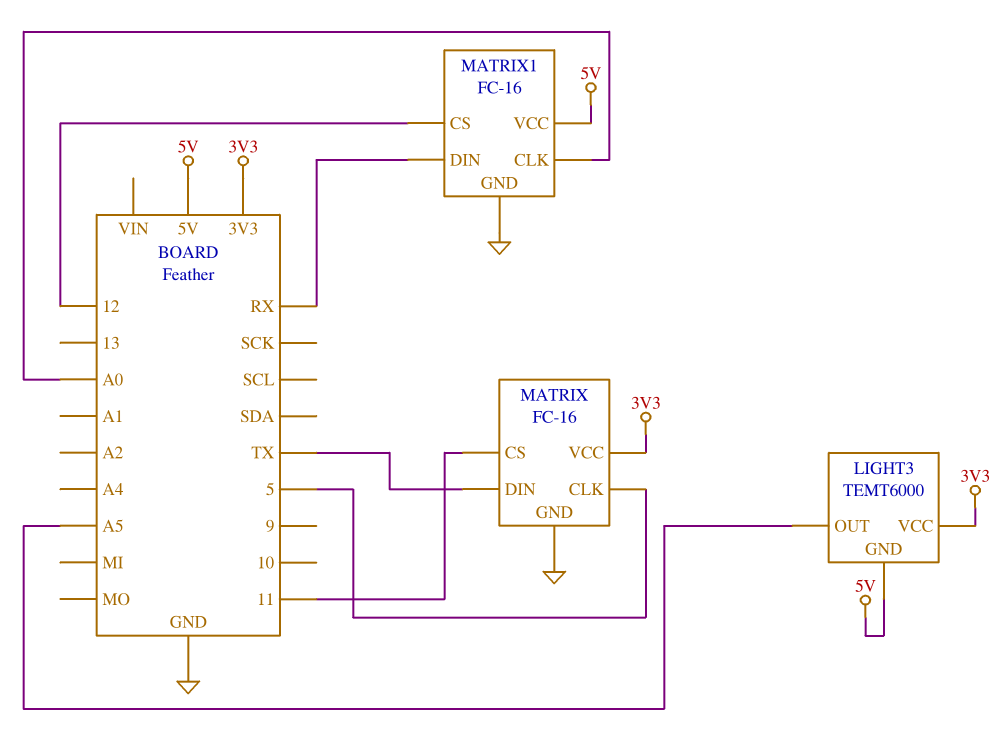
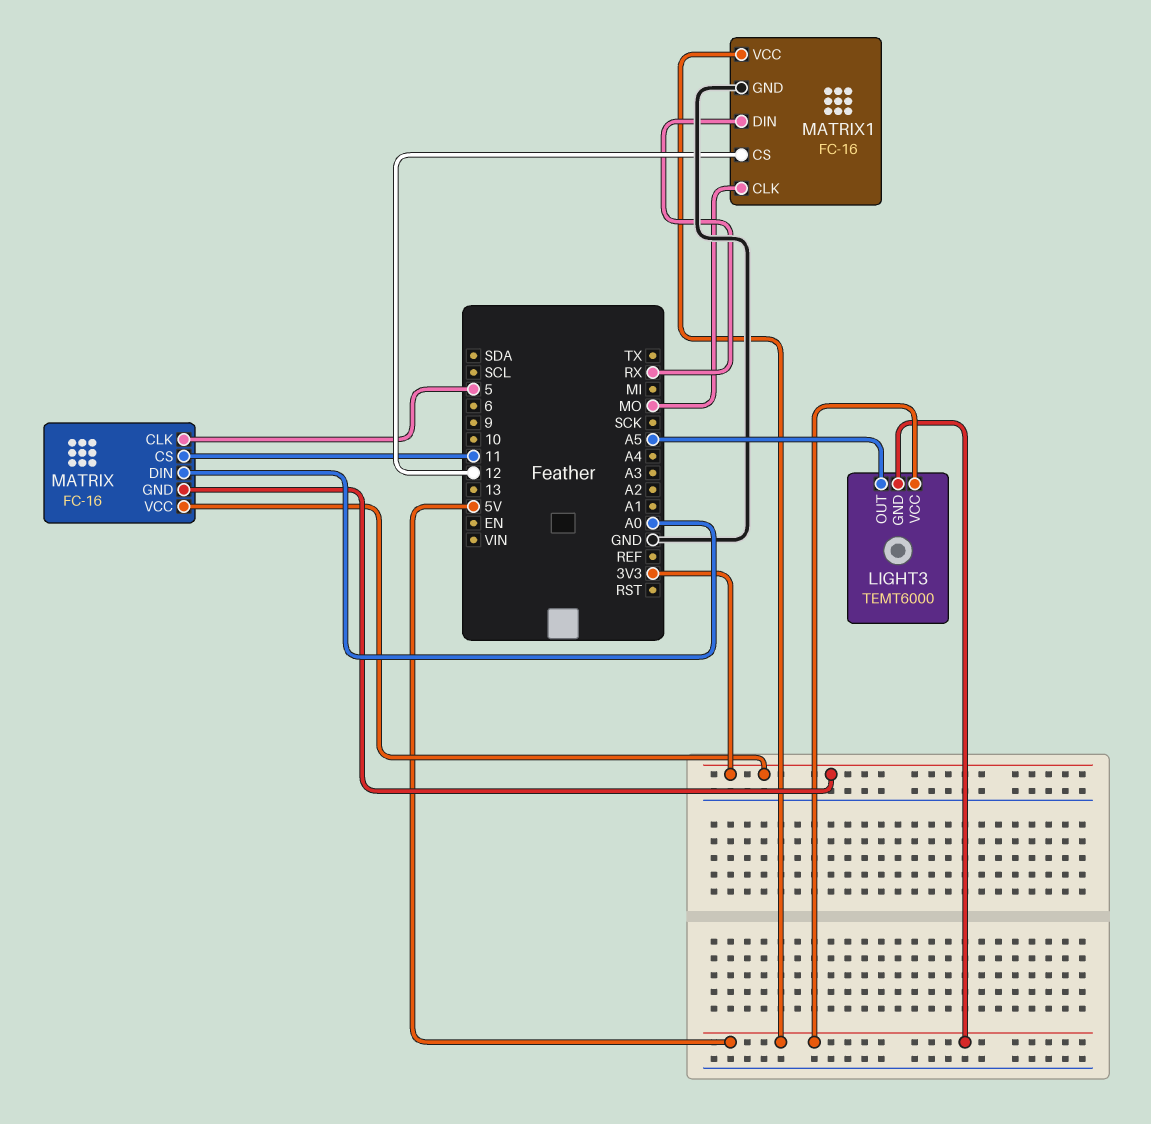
LIGHT3 pin VCC: 3V3 -> 5V
MATRIX pin DIN: TX -> A0
MATRIX pin GND: GND -> 3V3
MATRIX1 pin CLK: A0 -> MO

